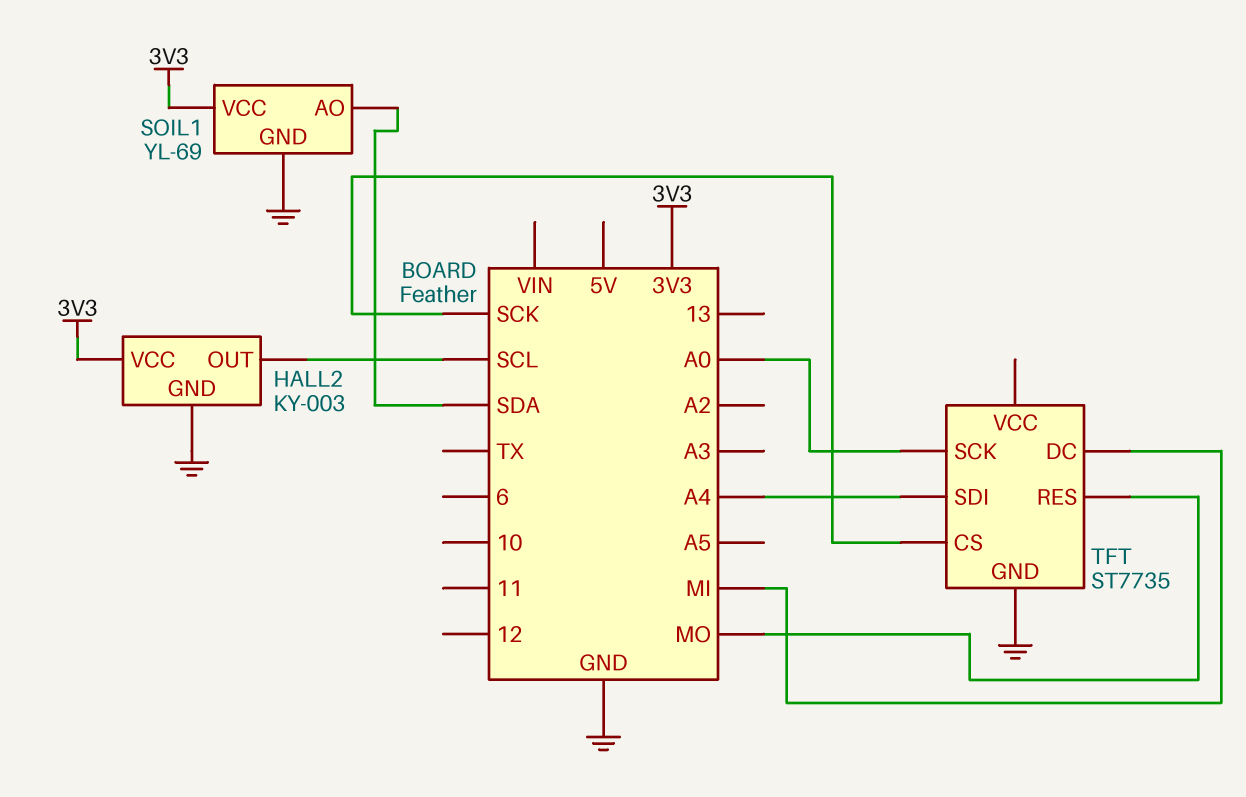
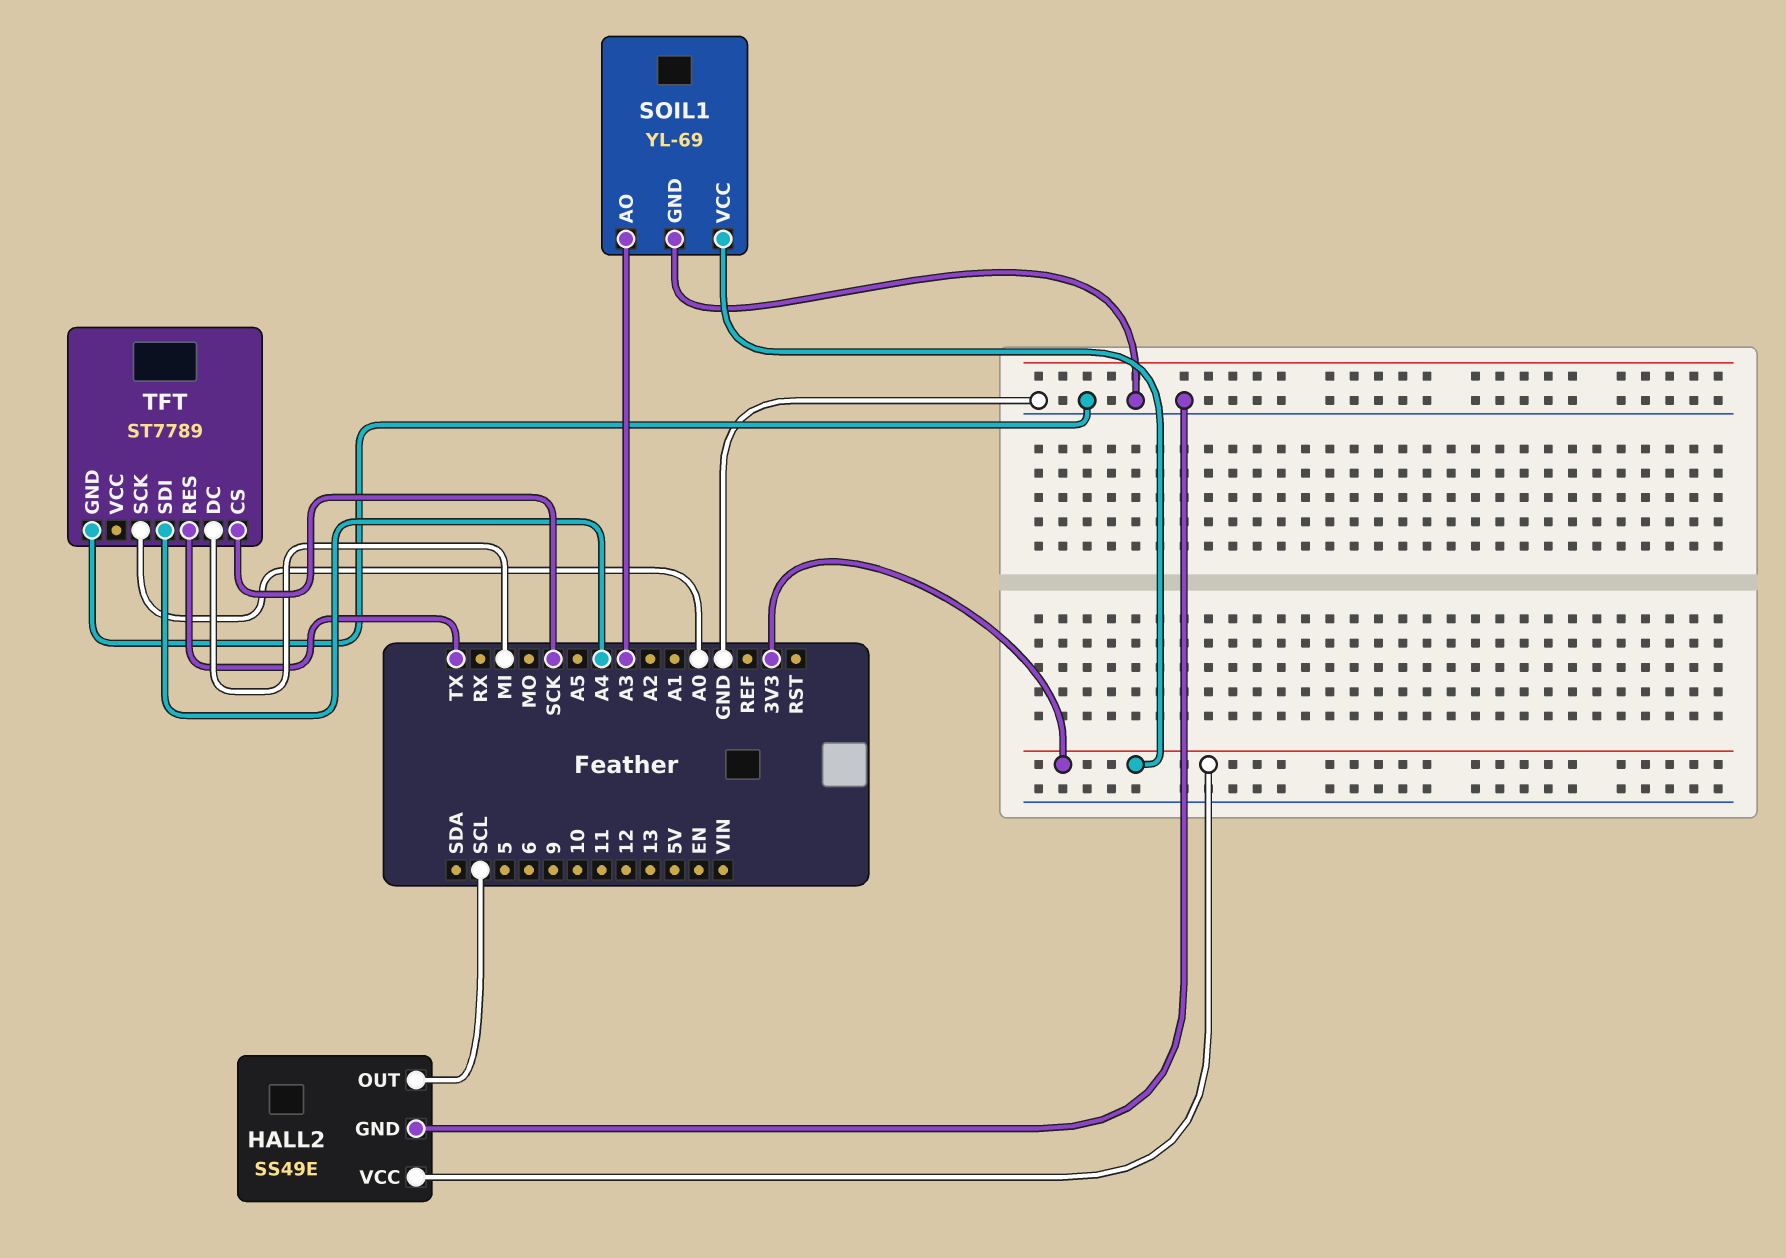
HALL2: KY-003 -> SS49E
SOIL1 pin AO: SDA -> A3
TFT: ST7735 -> ST7789
TFT pin RES: MO -> TX

